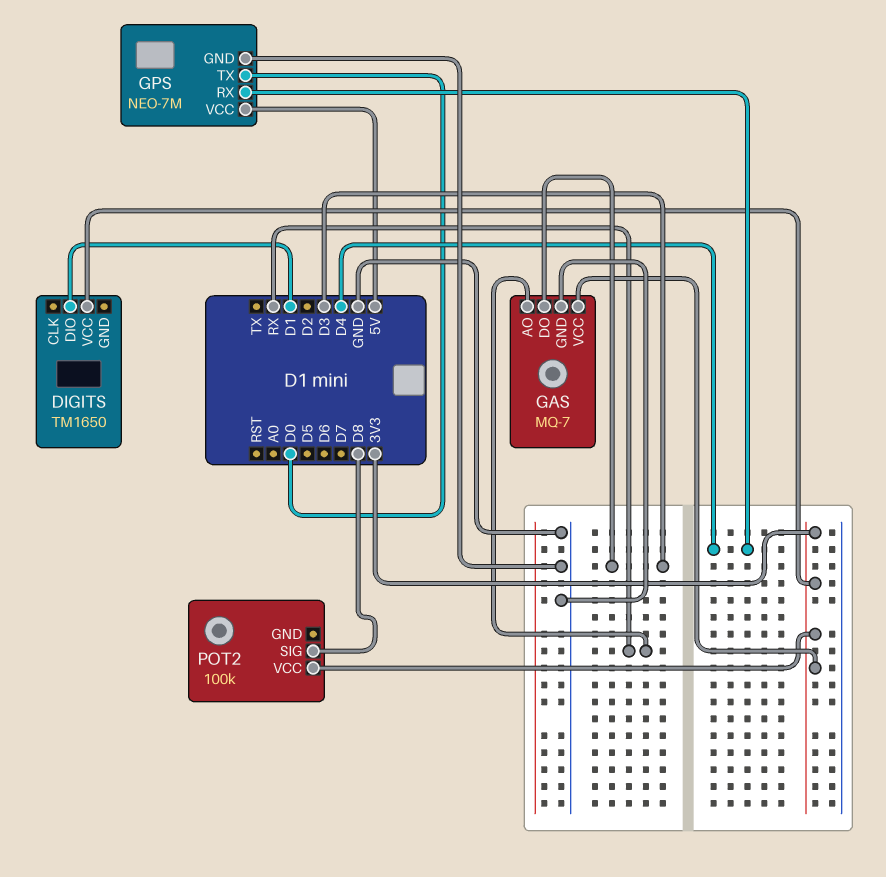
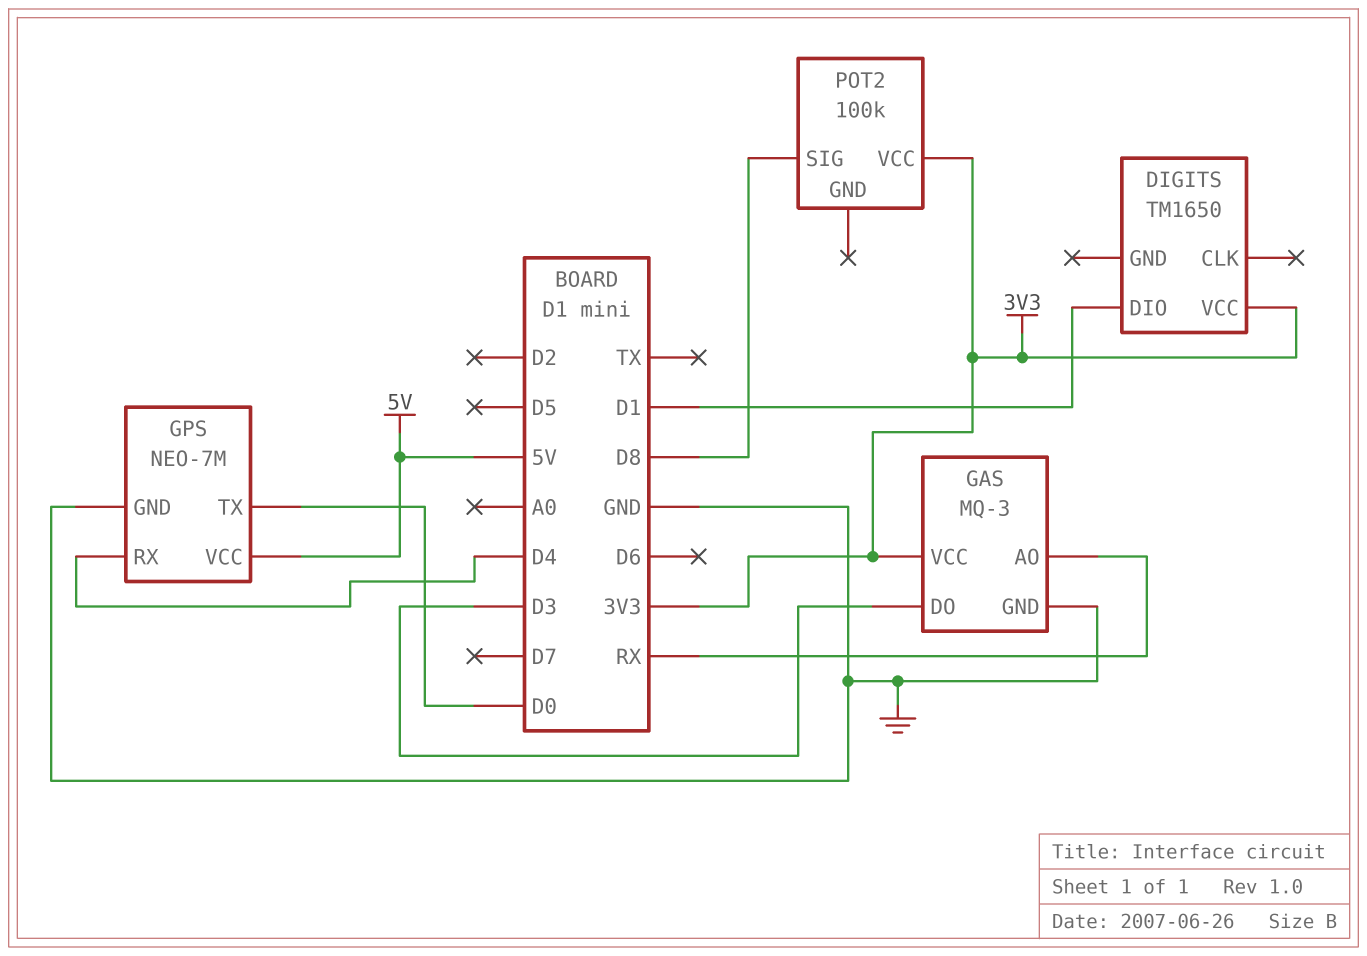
GAS: MQ-7 -> MQ-3

